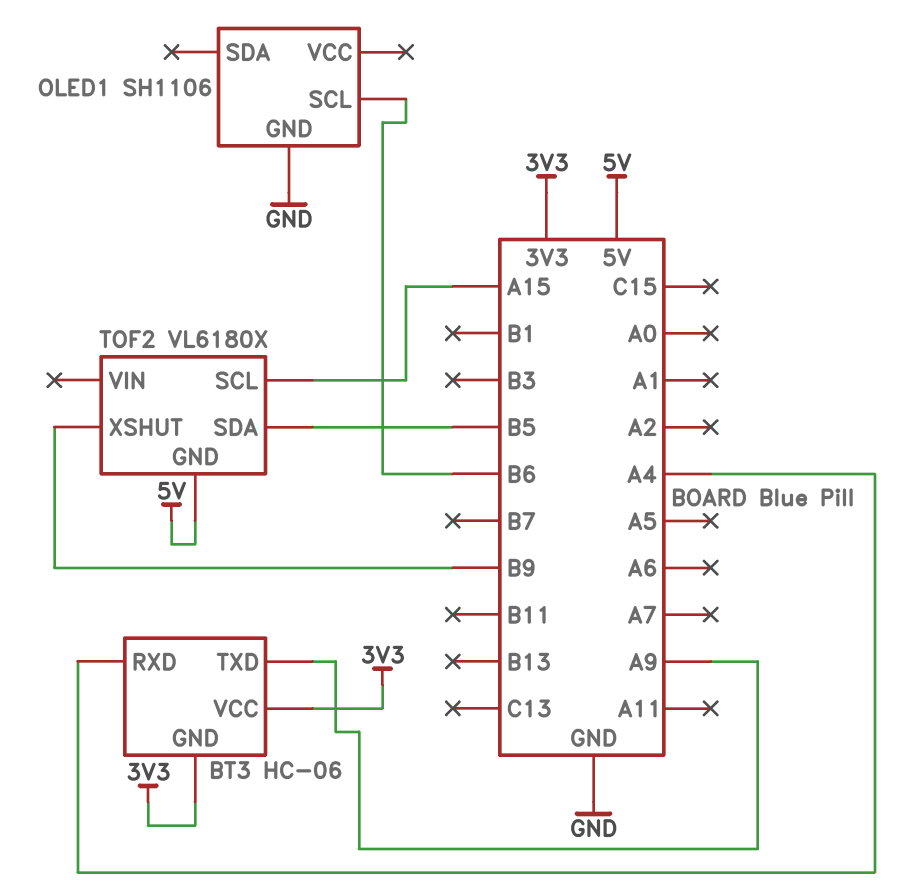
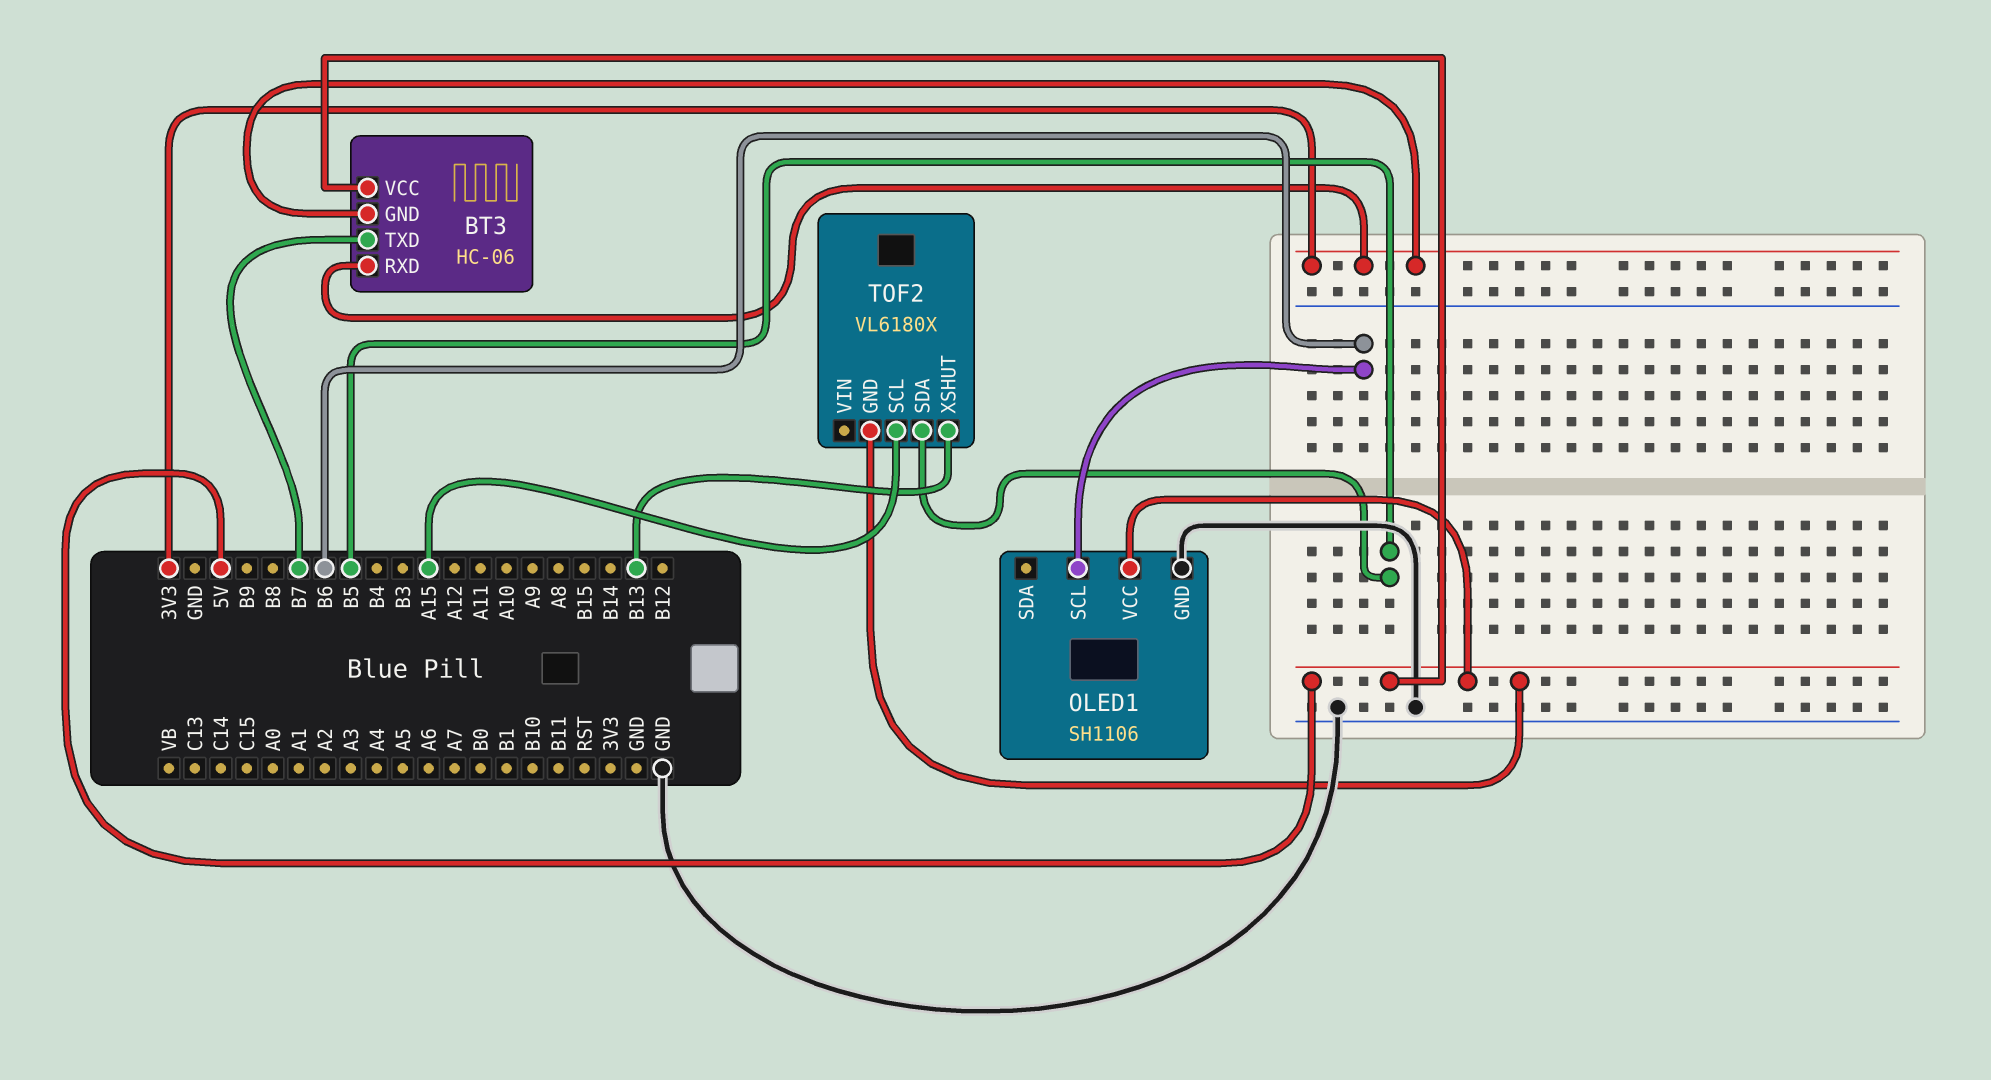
BT3 pin RXD: A4 -> 3V3
BT3 pin TXD: A9 -> B7
BT3 pin VCC: 3V3 -> 5V
OLED1 pin VCC: none -> 5V
TOF2 pin XSHUT: B9 -> B13

